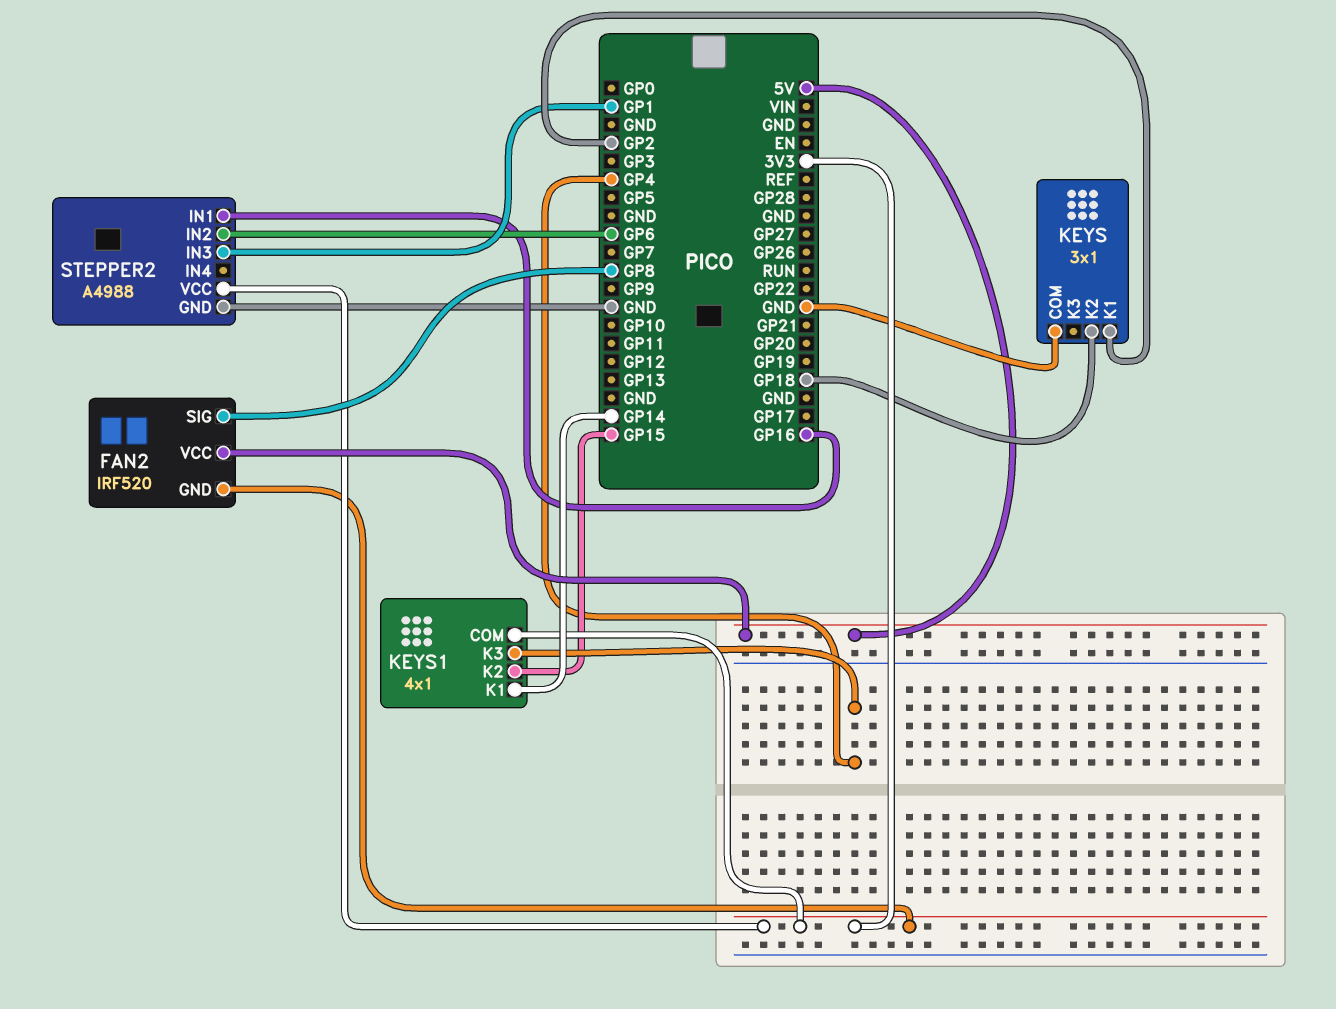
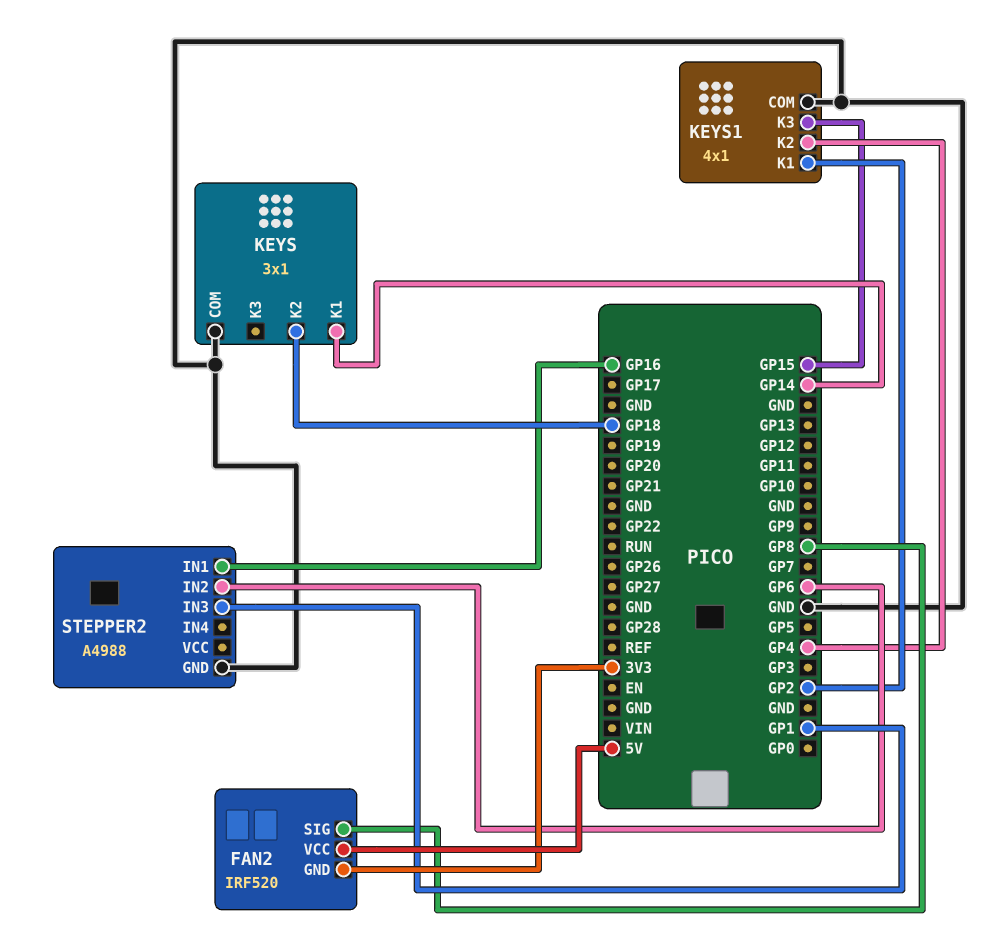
KEYS pin K1: GP2 -> GP14
KEYS1 pin COM: 3V3 -> GND
KEYS1 pin K1: GP14 -> GP2
KEYS1 pin K2: GP15 -> GP4
KEYS1 pin K3: GP4 -> GP15
STEPPER2 pin VCC: 3V3 -> none

